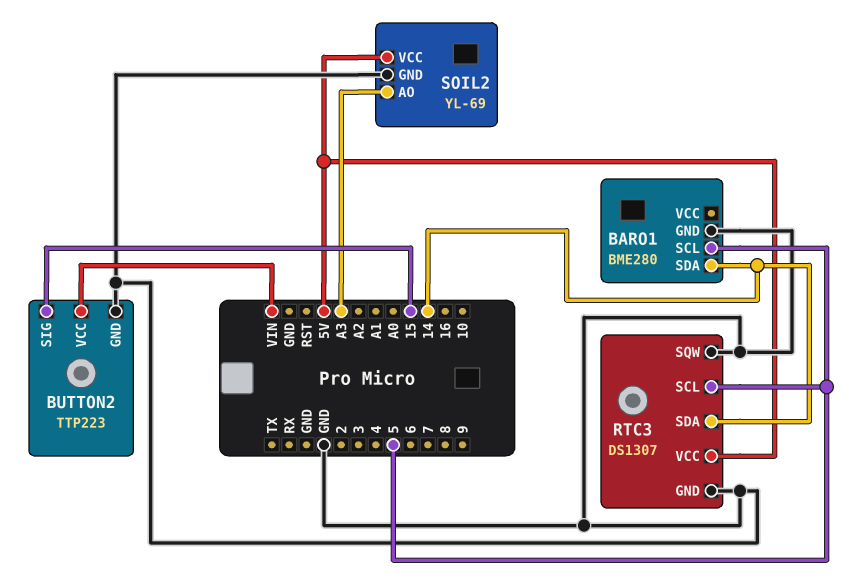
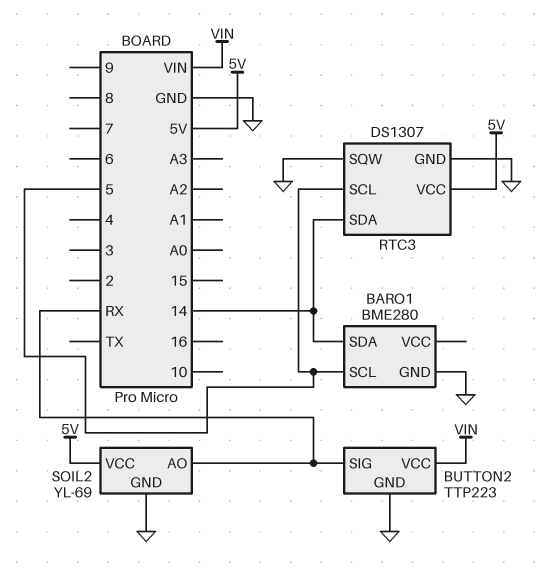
BUTTON2 pin SIG: 15 -> RX
SOIL2 pin AO: A3 -> RX

